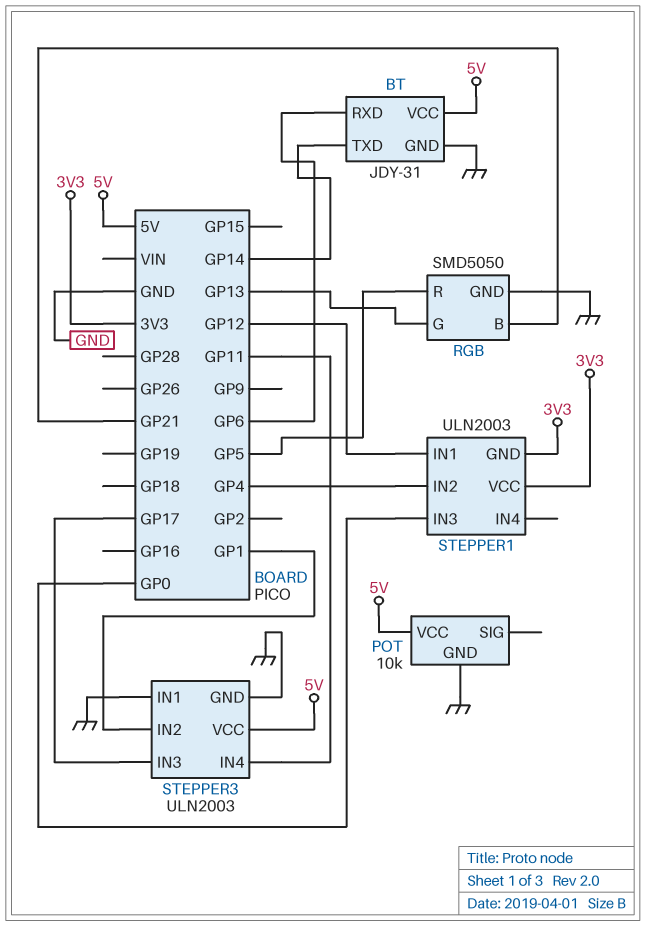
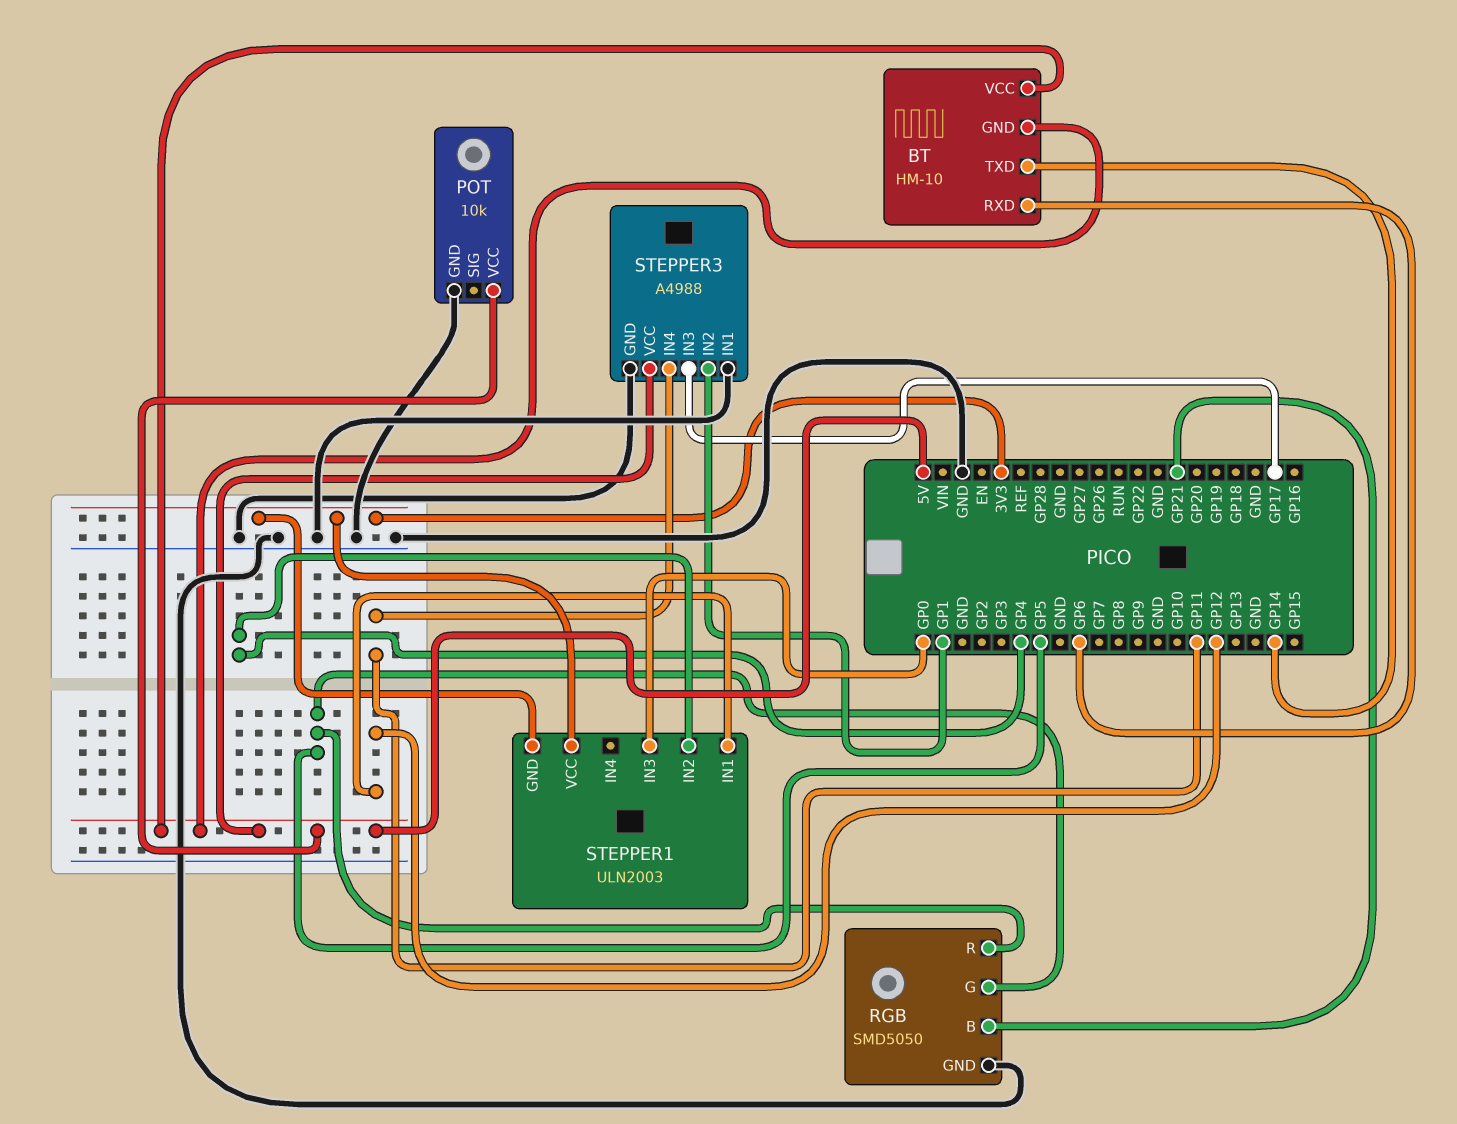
BT: JDY-31 -> HM-10
BT pin GND: GND -> 5V
RGB pin G: GP13 -> GP5
STEPPER3: ULN2003 -> A4988

